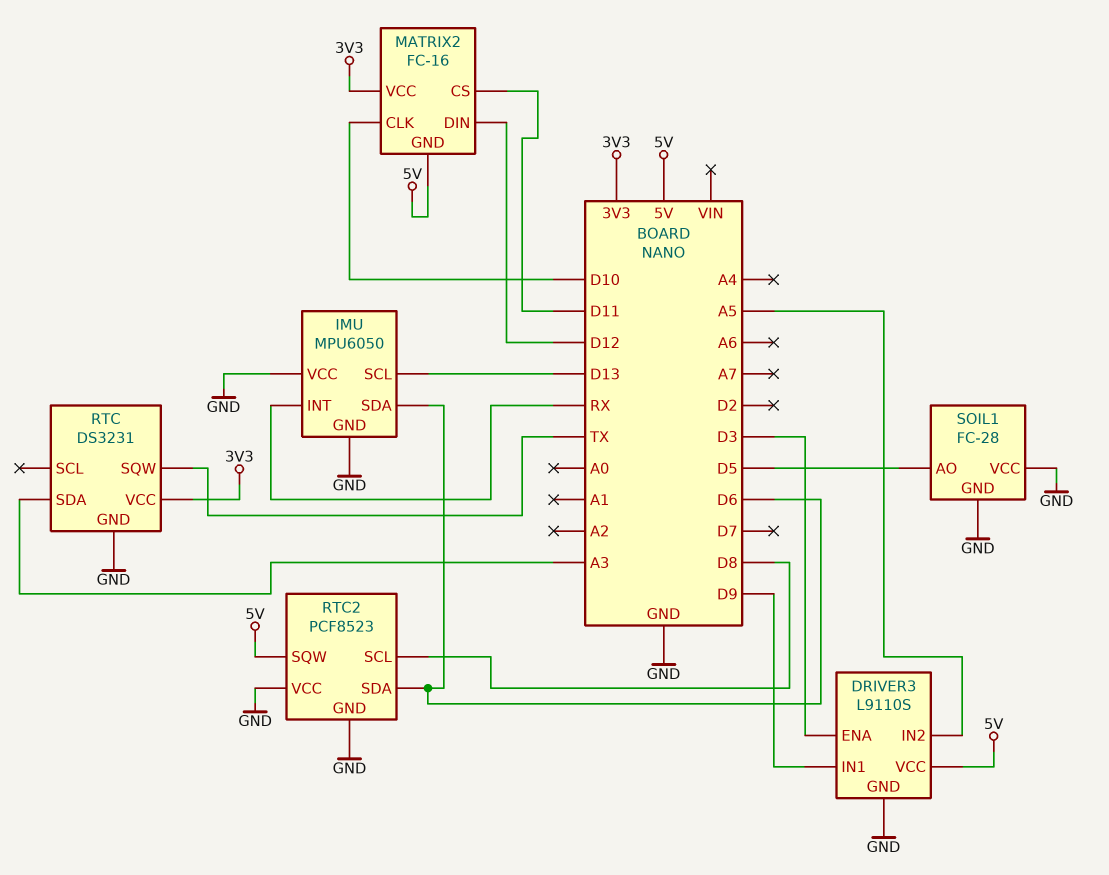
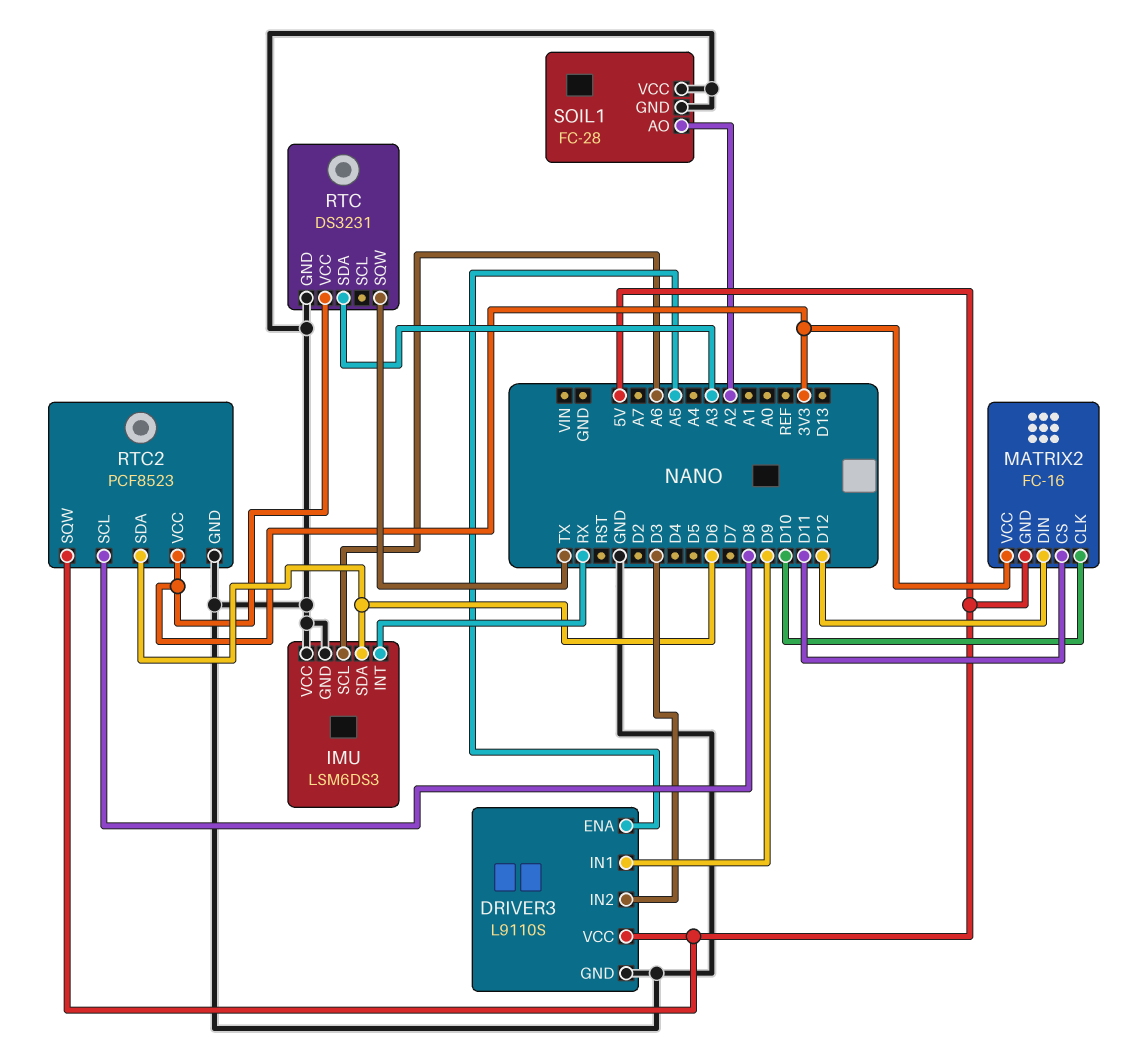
DRIVER3 pin ENA: D3 -> A5
DRIVER3 pin IN2: A5 -> D3
IMU: MPU6050 -> LSM6DS3
IMU pin SCL: D13 -> A6
RTC2 pin VCC: GND -> 3V3
SOIL1 pin AO: D5 -> A2

